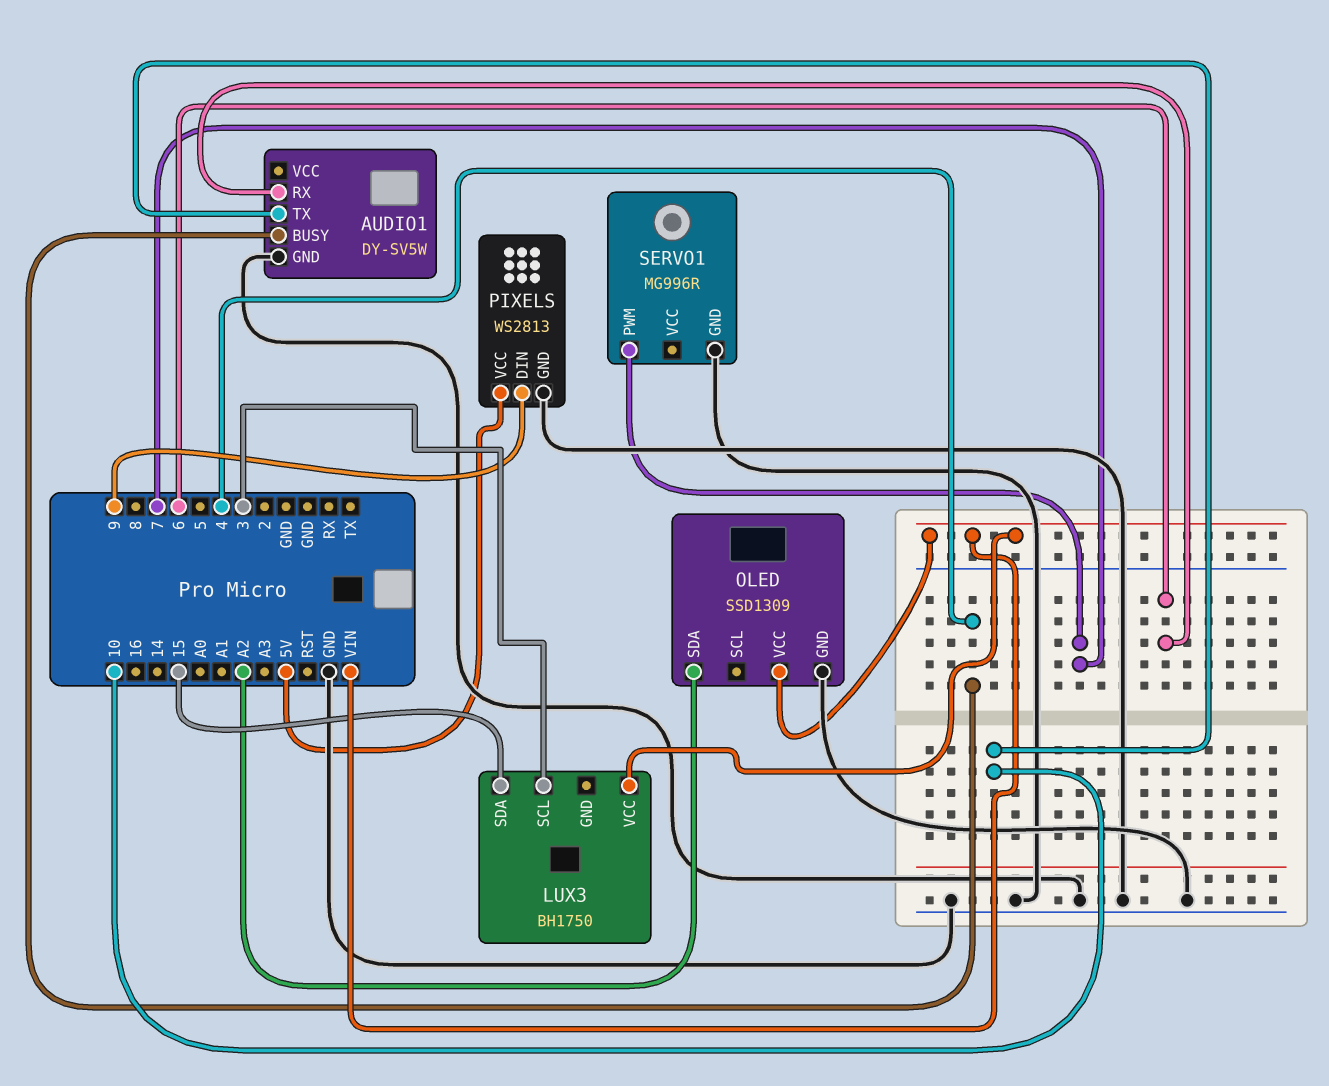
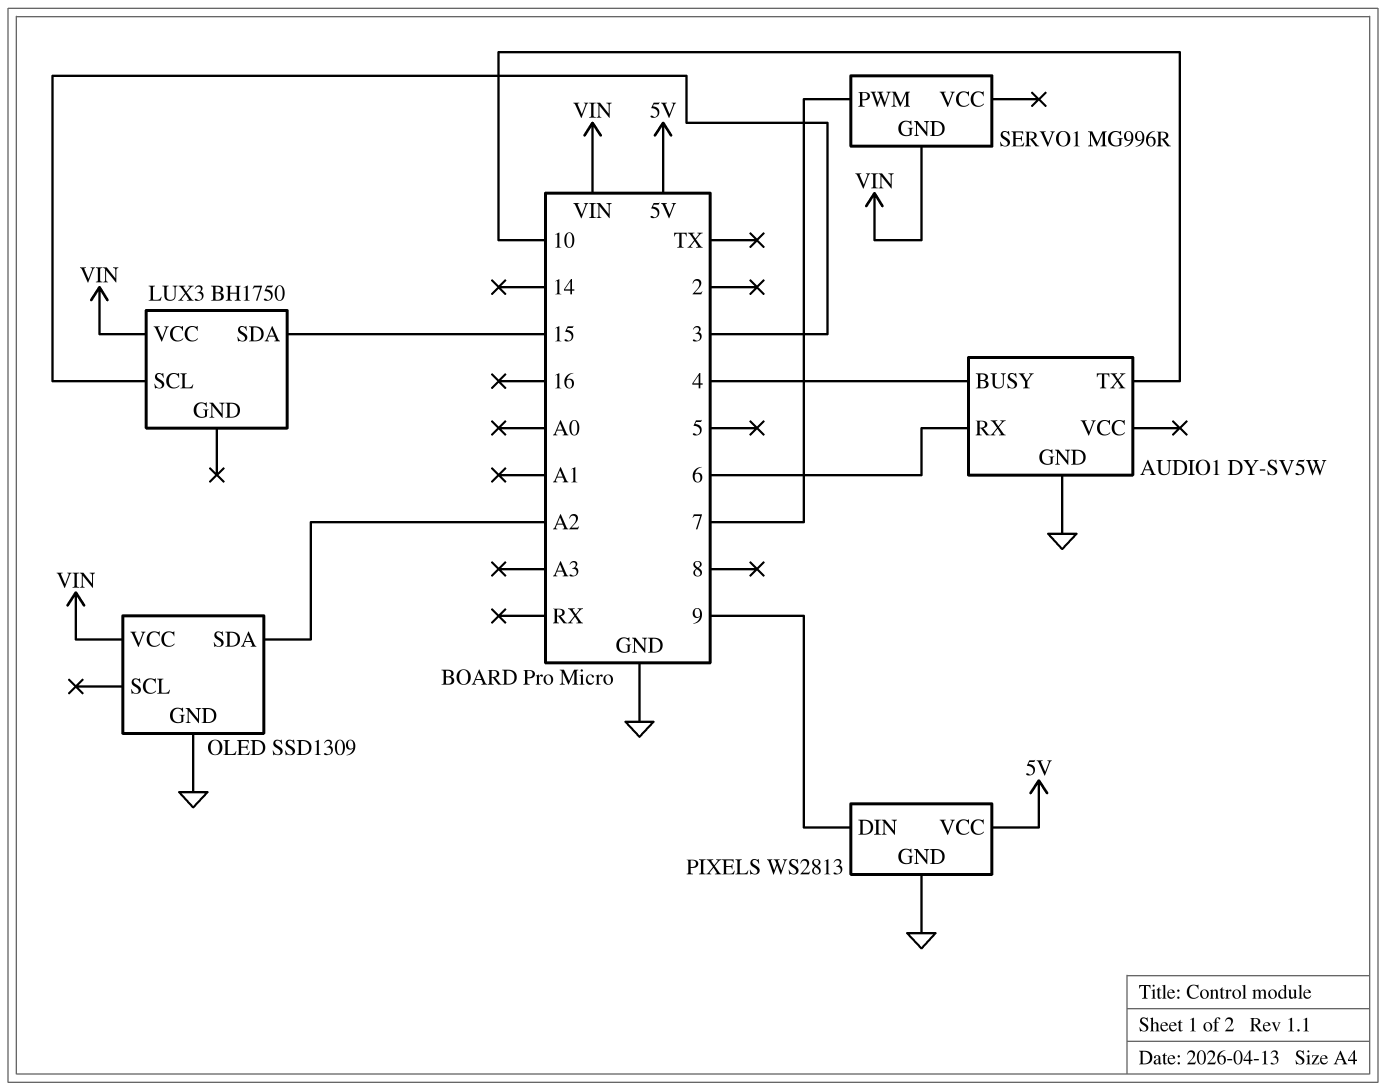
SERVO1 pin GND: GND -> VIN

